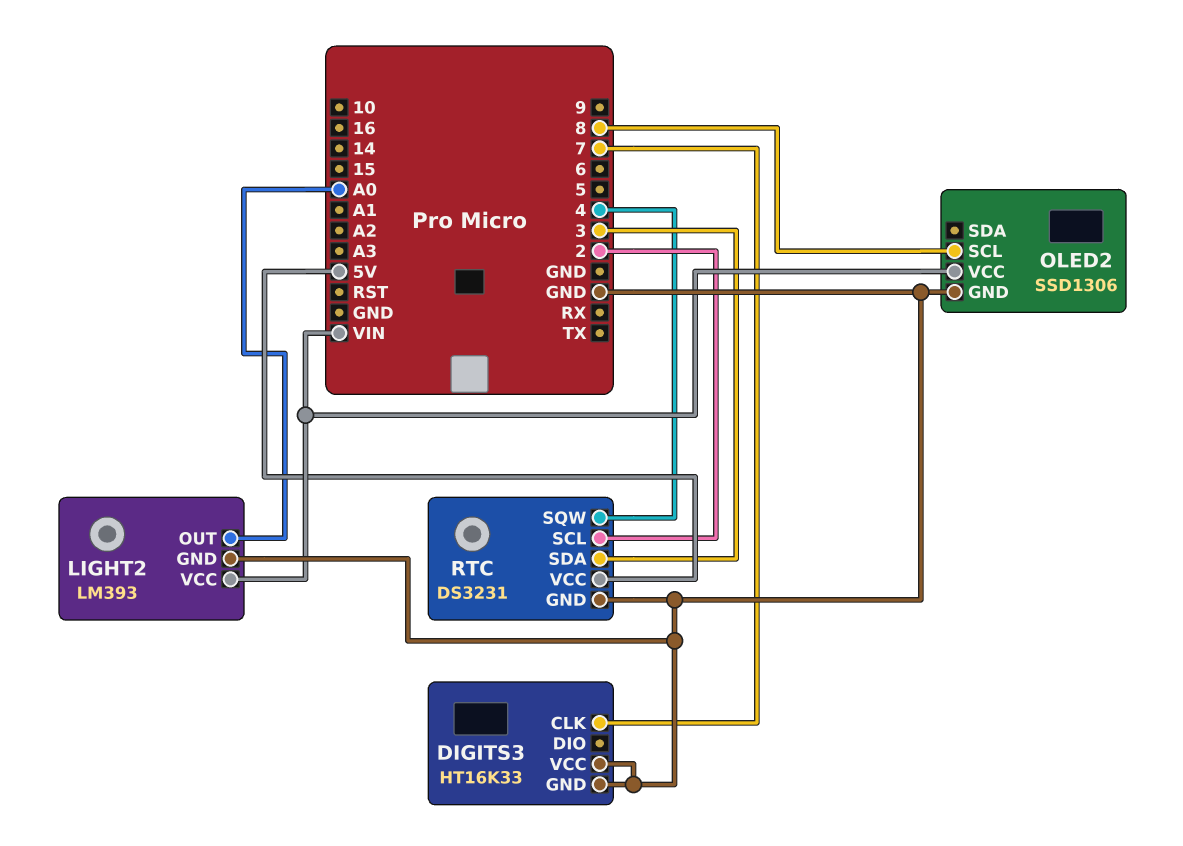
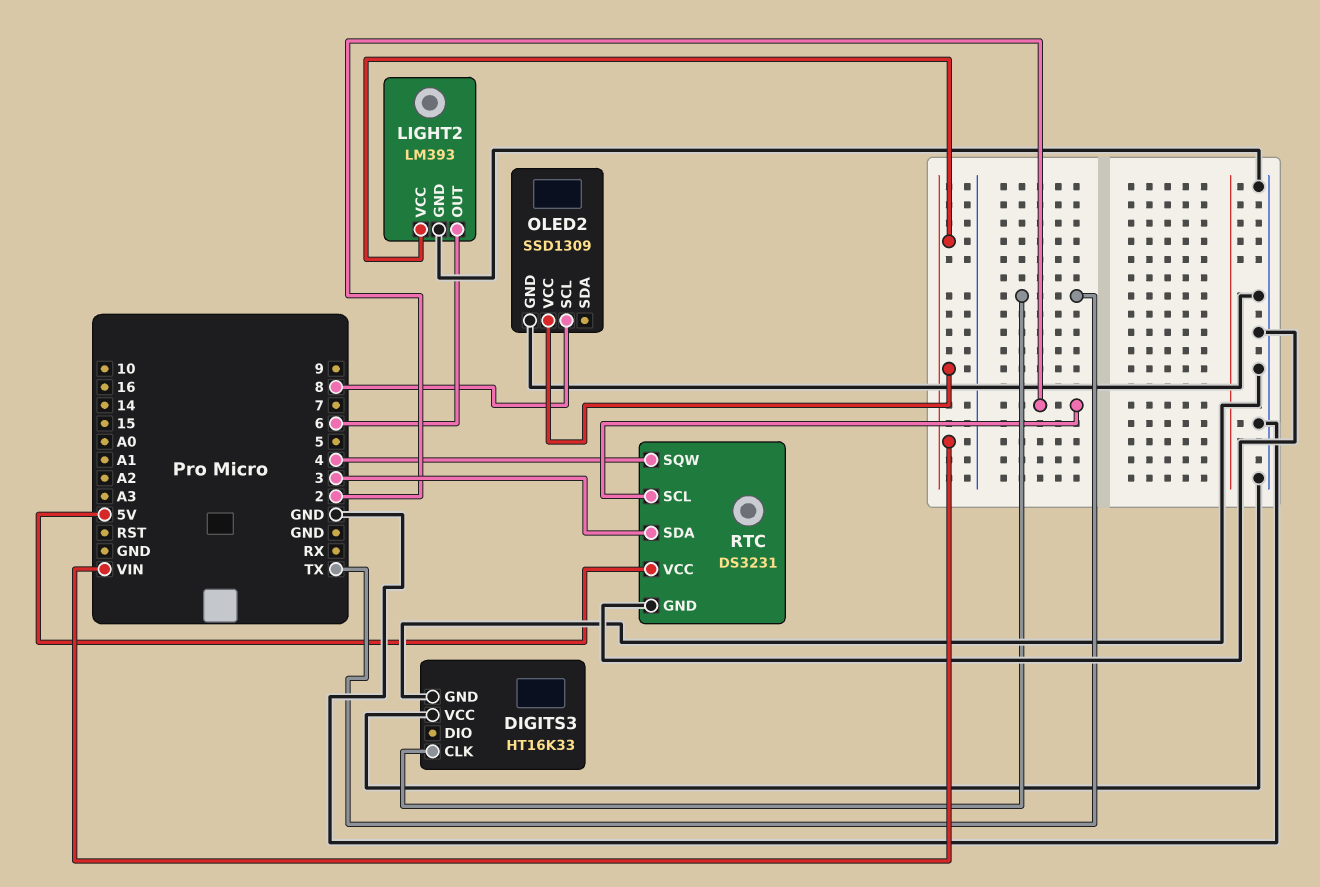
DIGITS3 pin CLK: 7 -> TX
LIGHT2 pin OUT: A0 -> 6
OLED2: SSD1306 -> SSD1309

